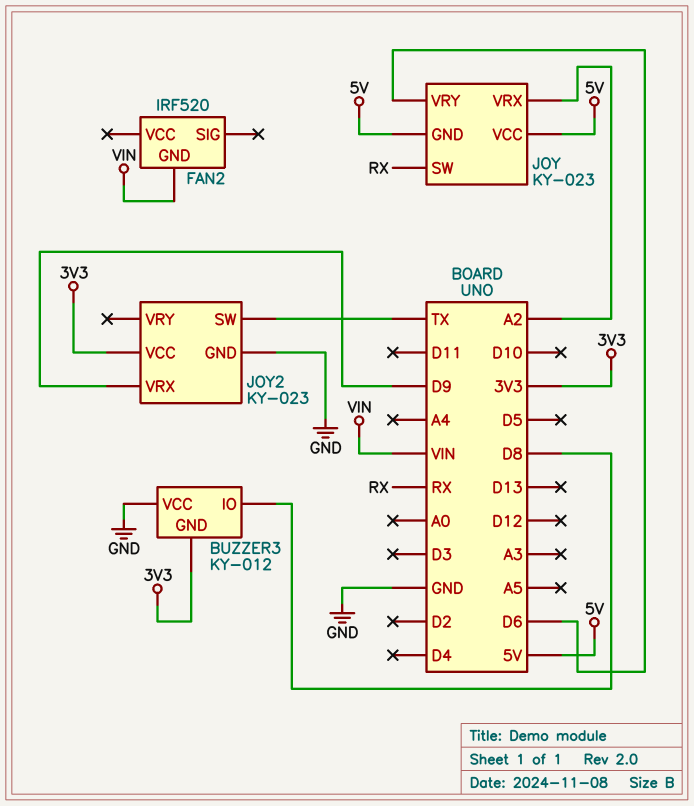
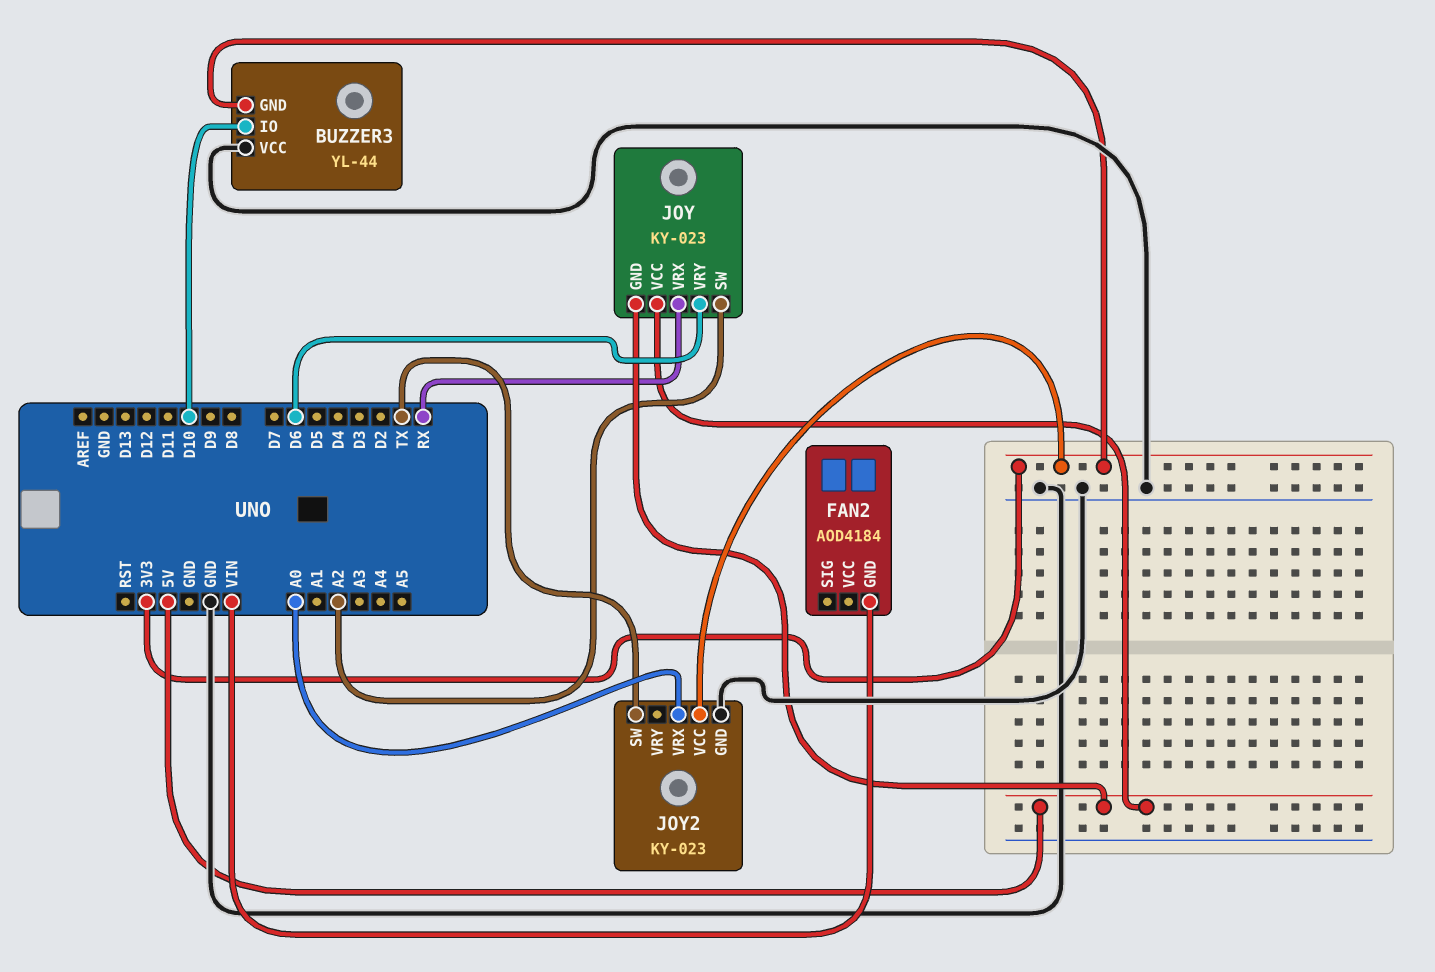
BUZZER3: KY-012 -> YL-44
BUZZER3 pin IO: D8 -> D10
FAN2: IRF520 -> AOD4184
JOY pin SW: RX -> A2
JOY pin VRX: A2 -> RX
JOY2 pin VRX: D9 -> A0

